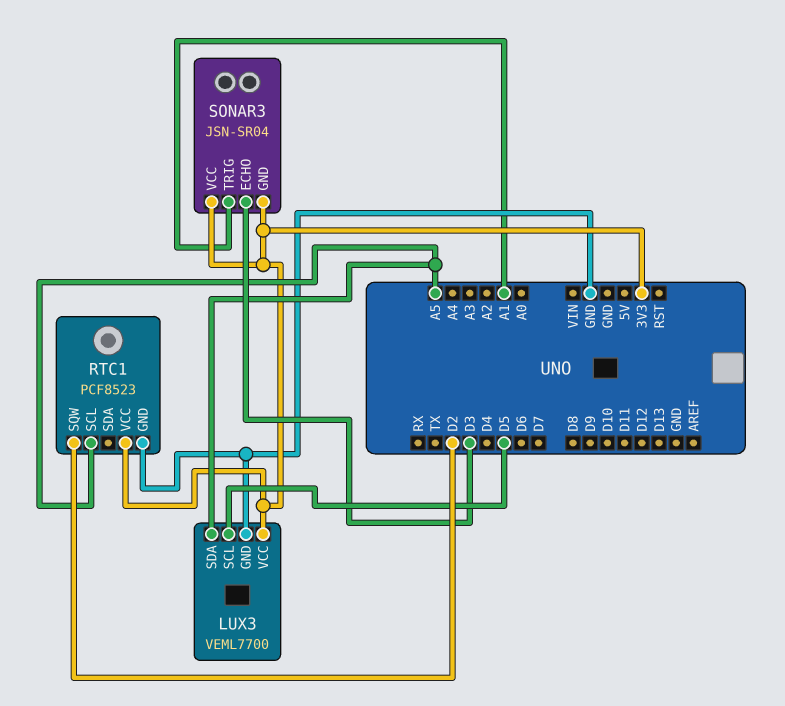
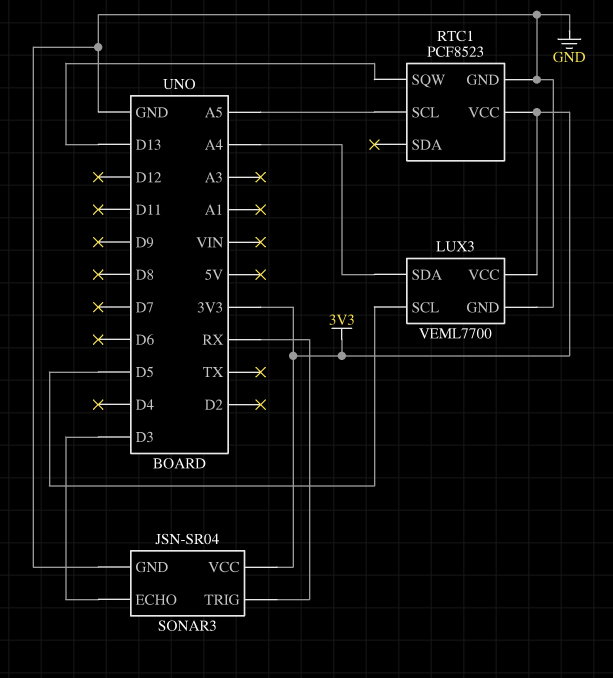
LUX3 pin SDA: A5 -> A4
RTC1 pin SQW: D2 -> D13
SONAR3 pin GND: 3V3 -> GND
SONAR3 pin TRIG: A1 -> RX

